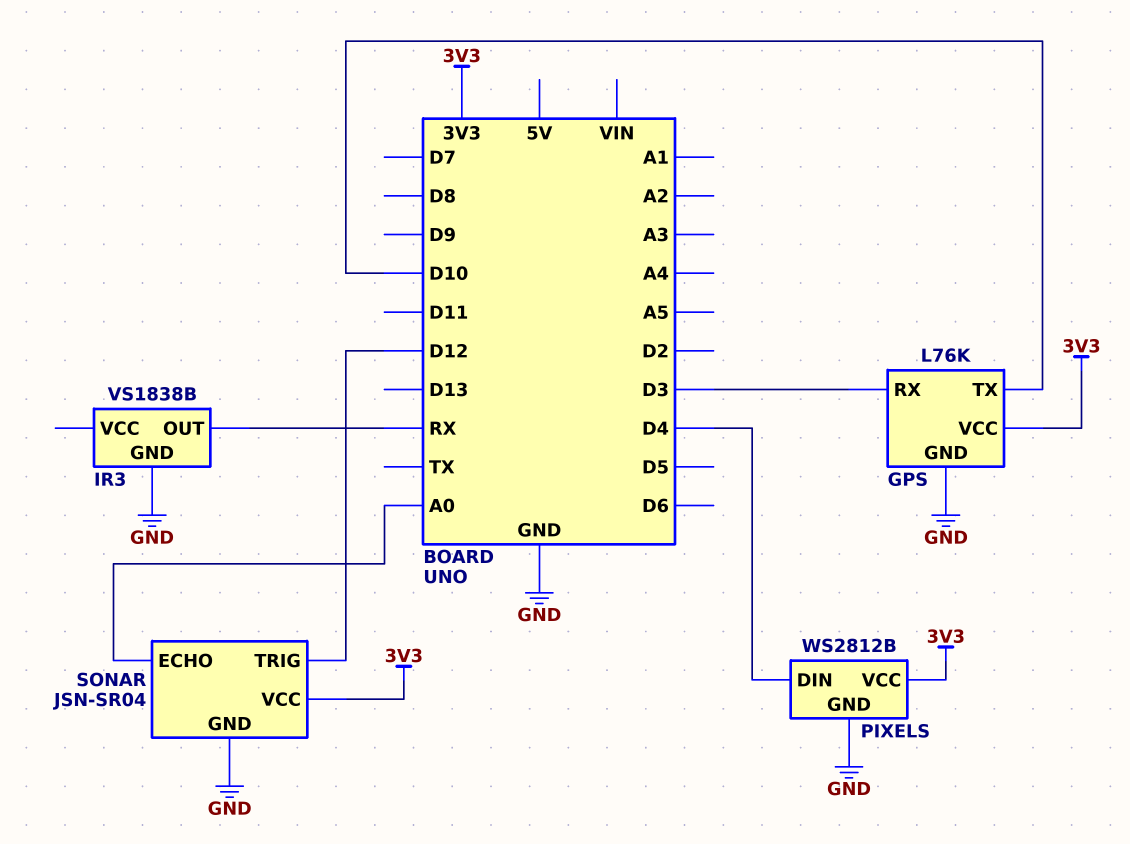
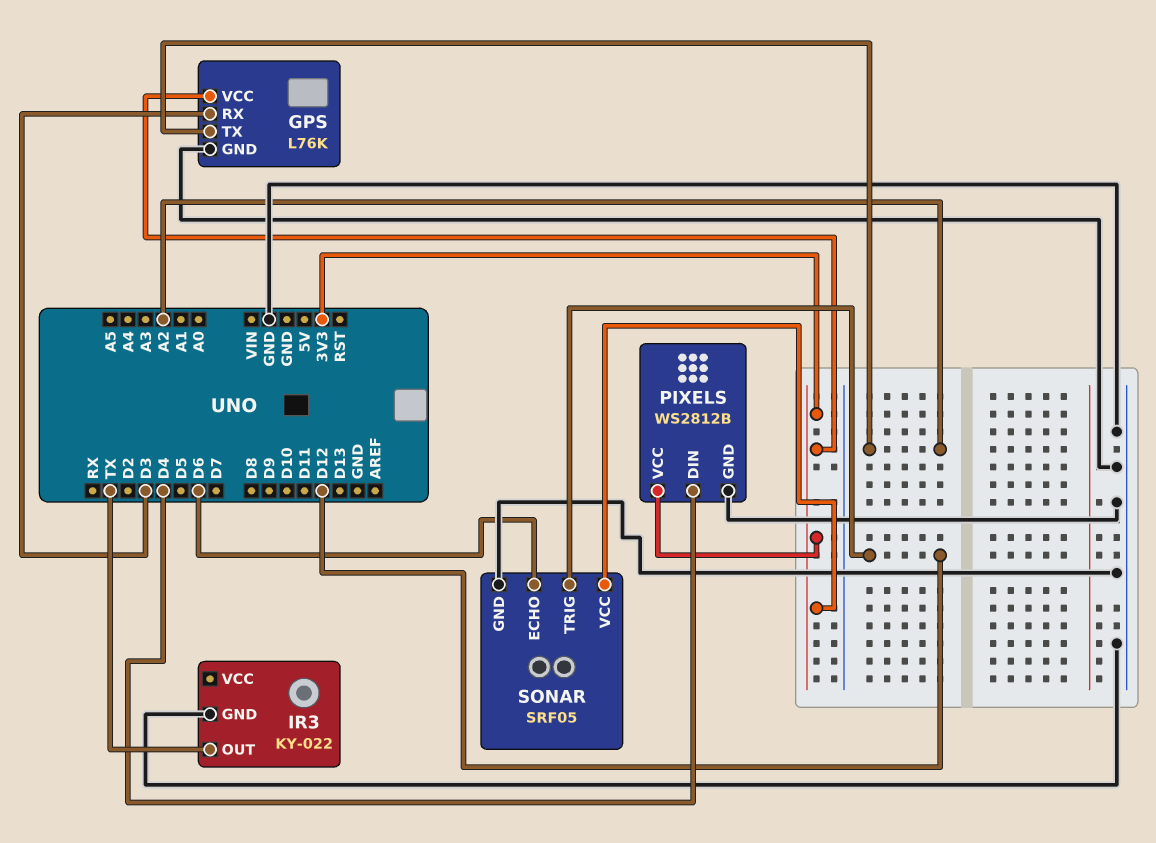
GPS pin TX: D10 -> A2
IR3: VS1838B -> KY-022
IR3 pin OUT: RX -> TX
SONAR: JSN-SR04 -> SRF05
SONAR pin ECHO: A0 -> D6

